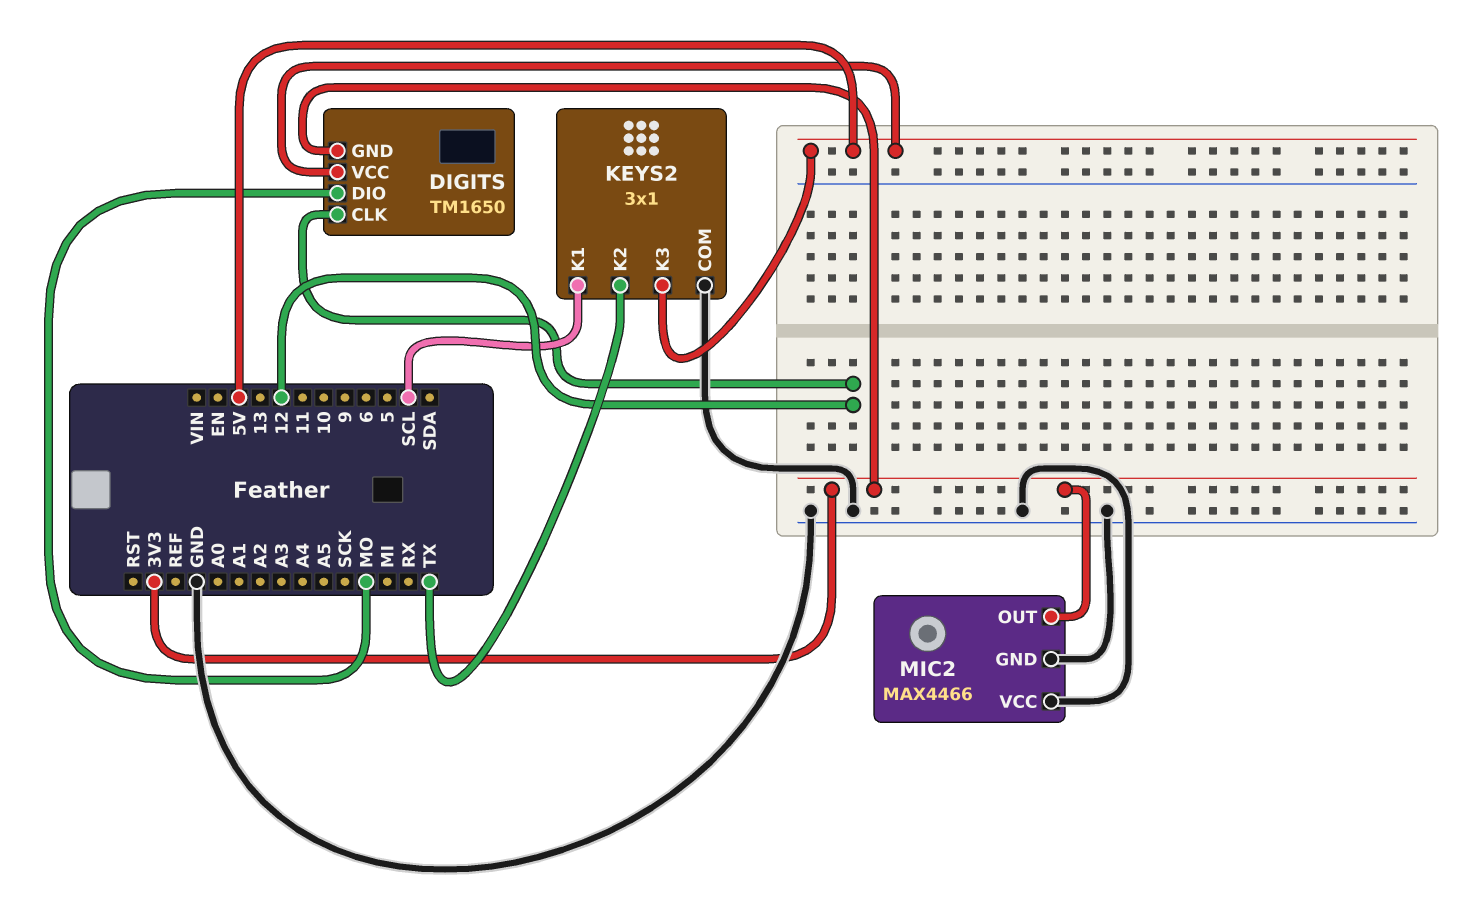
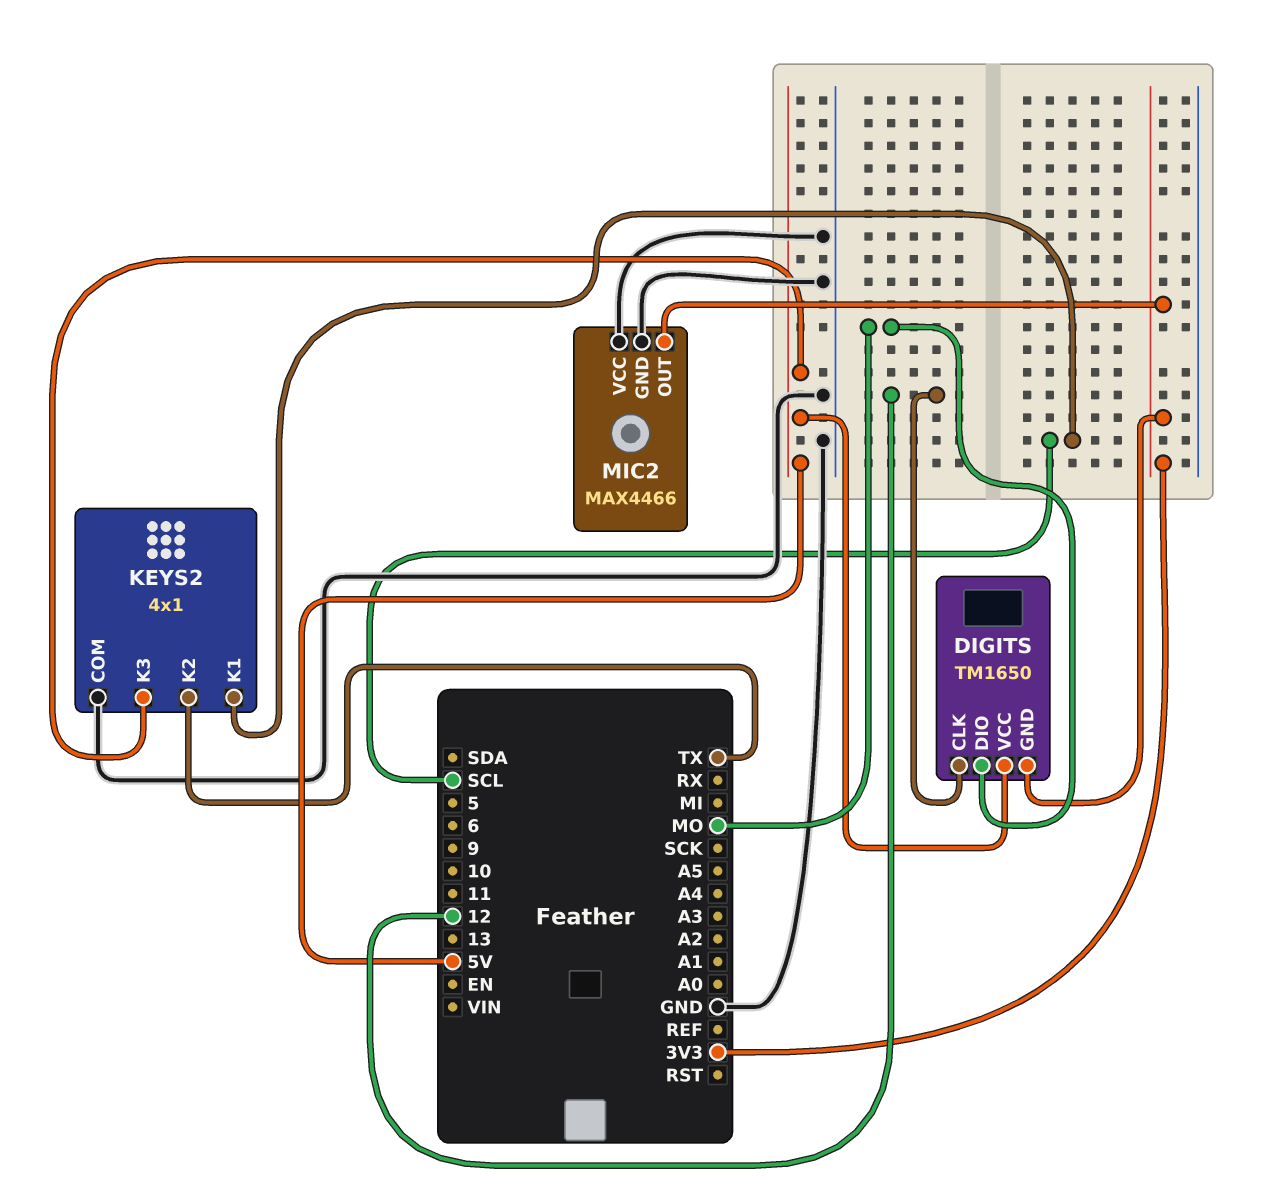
KEYS2: 3x1 -> 4x1

